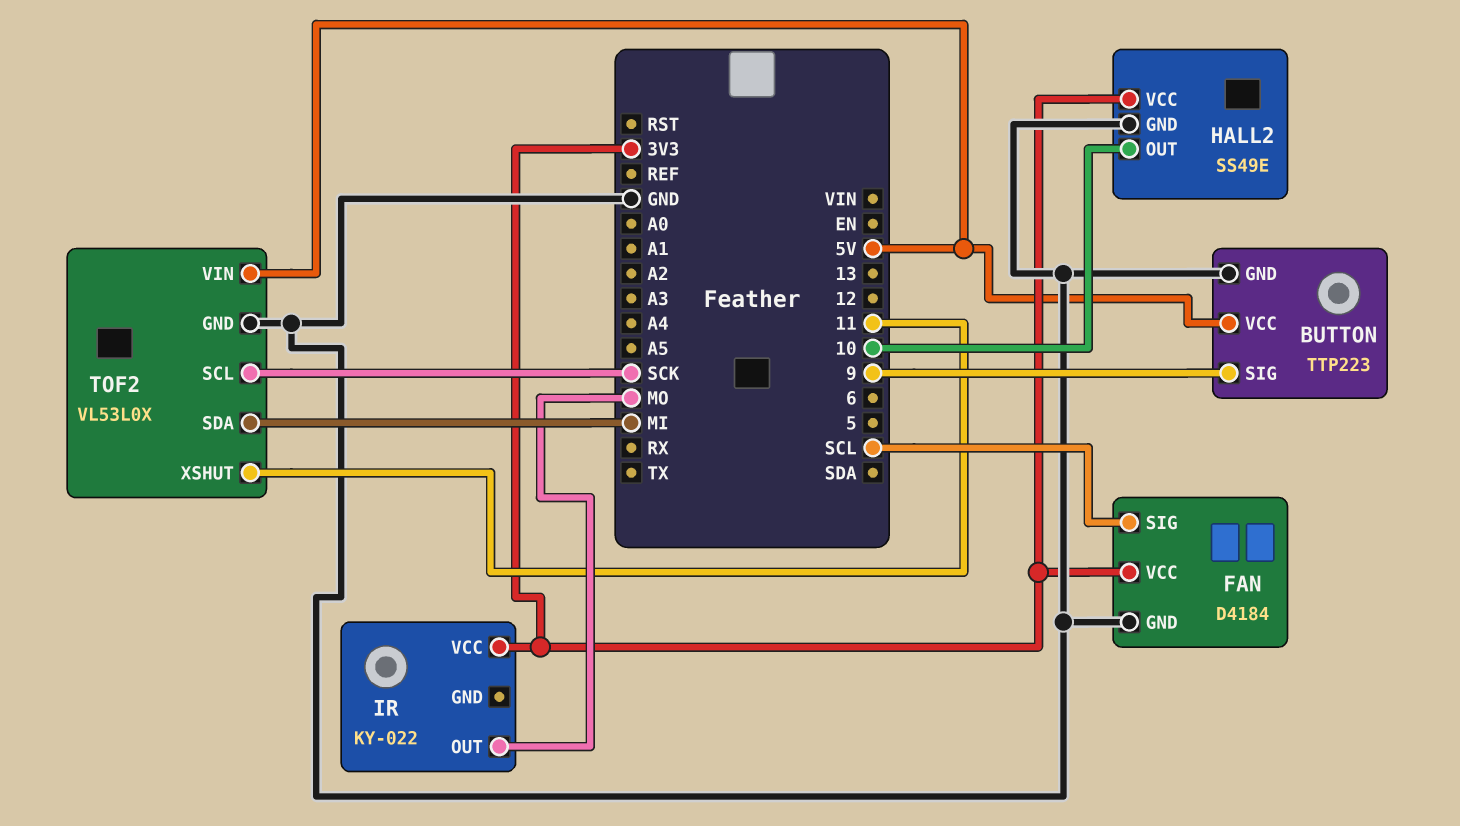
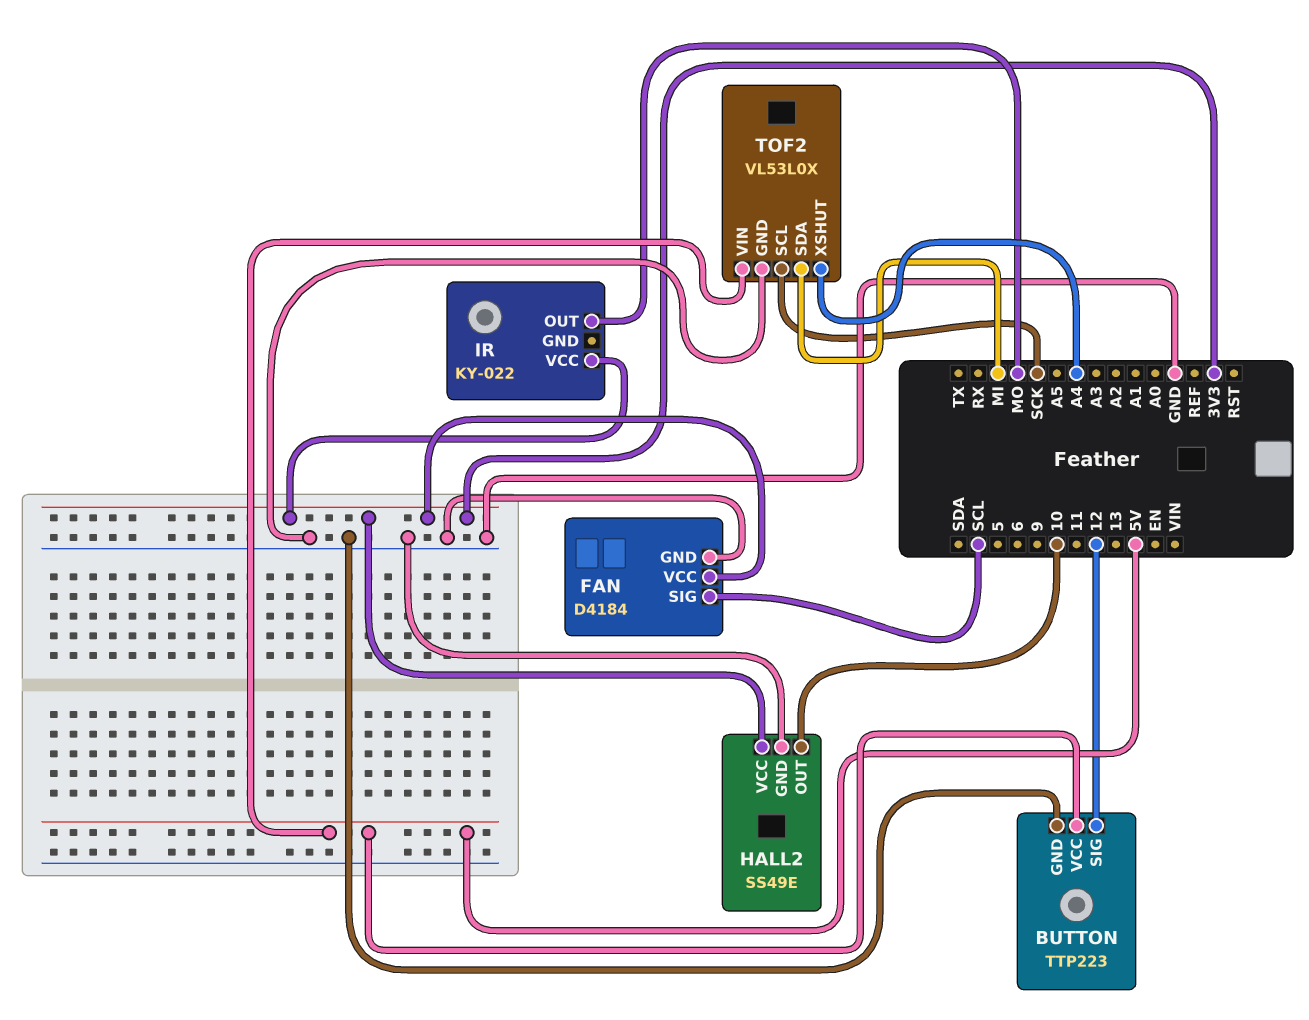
BUTTON pin SIG: 9 -> 12
TOF2 pin XSHUT: 11 -> A4

